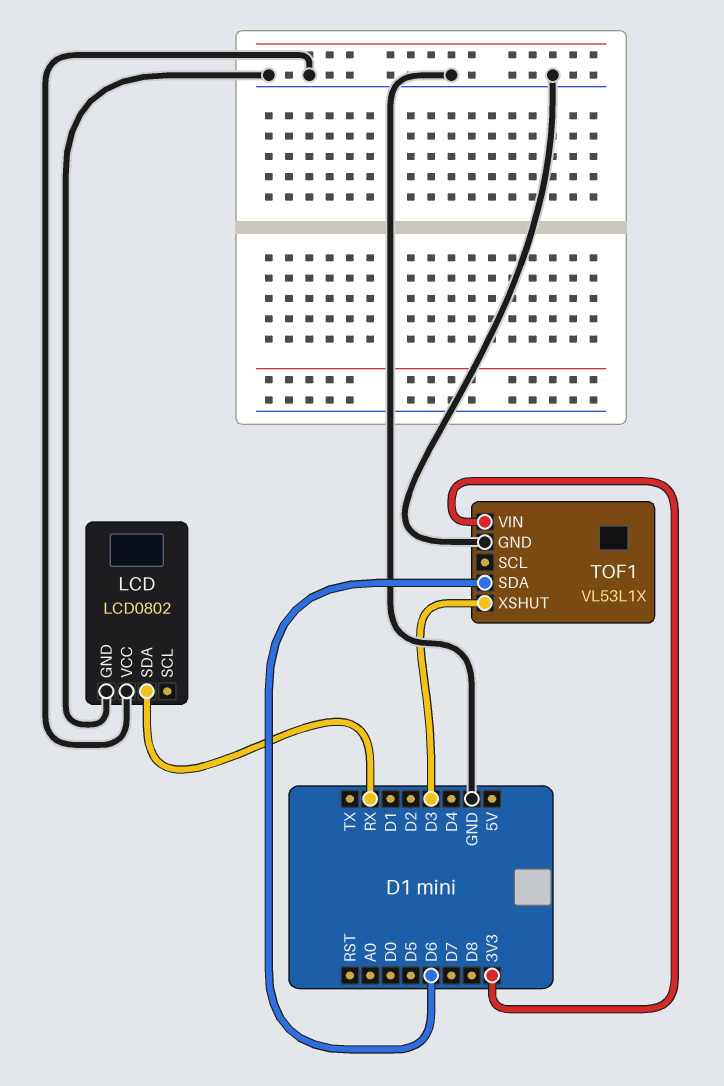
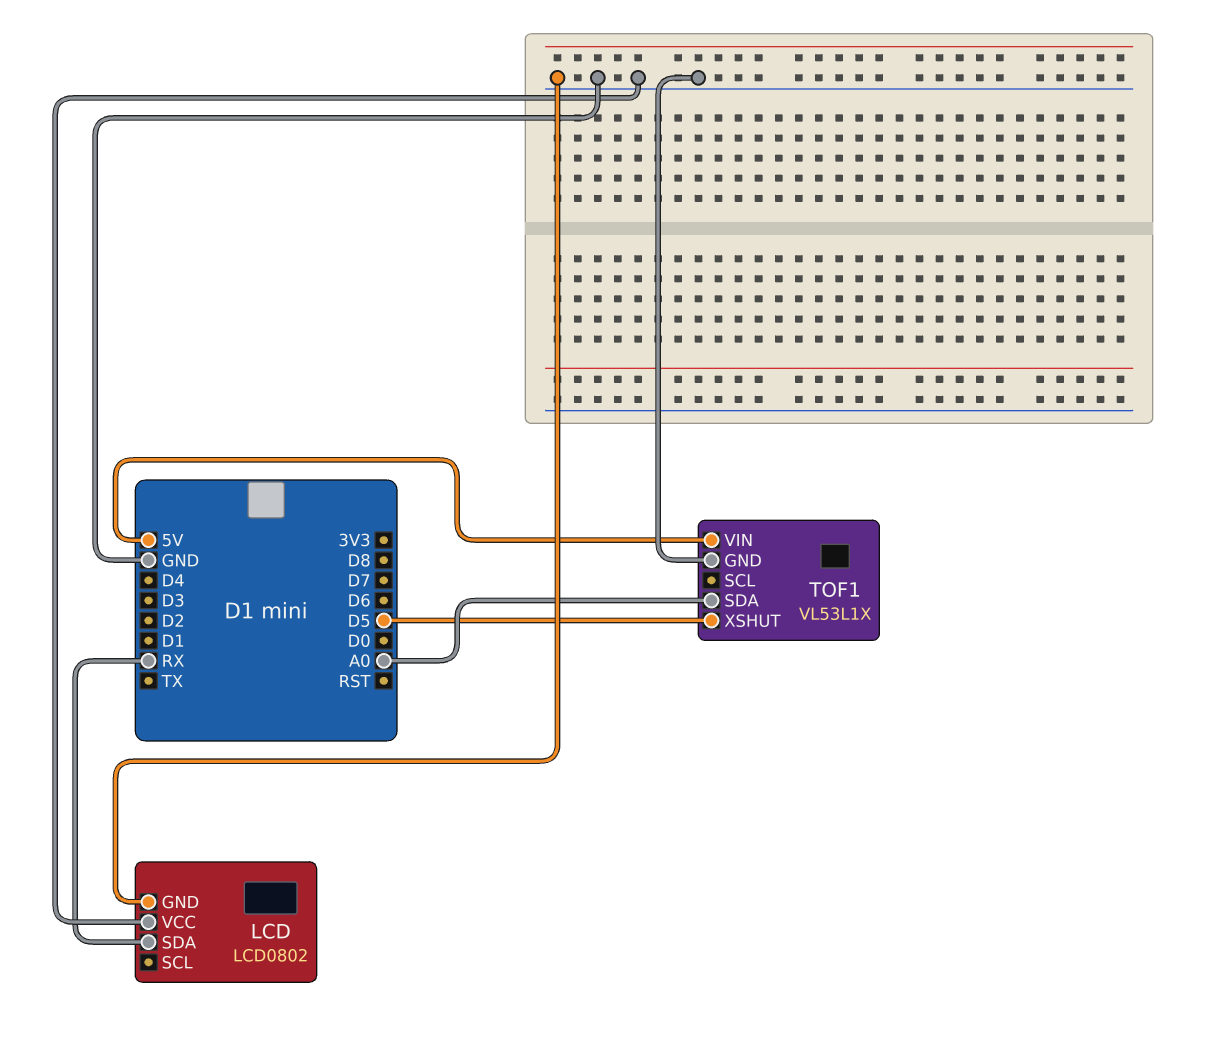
TOF1 pin SDA: D6 -> A0
TOF1 pin VIN: 3V3 -> 5V
TOF1 pin XSHUT: D3 -> D5

